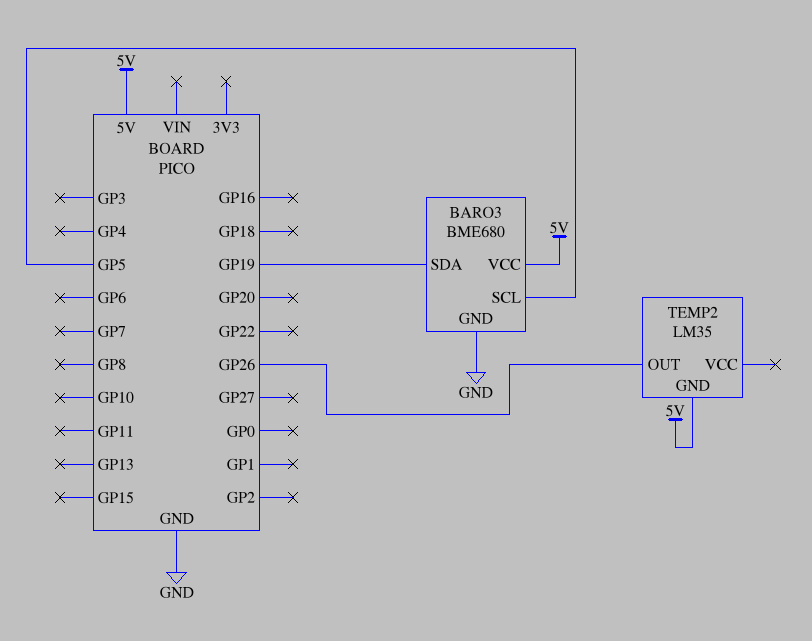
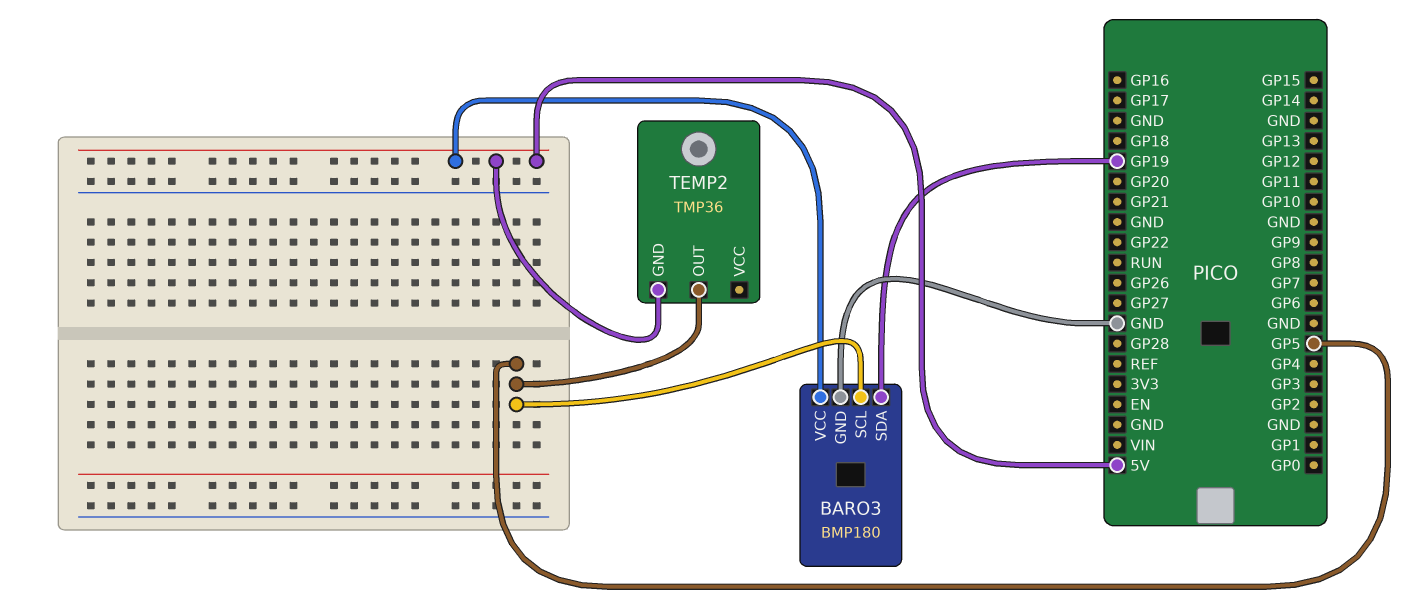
BARO3: BME680 -> BMP180
TEMP2: LM35 -> TMP36
TEMP2 pin OUT: GP26 -> GP5

